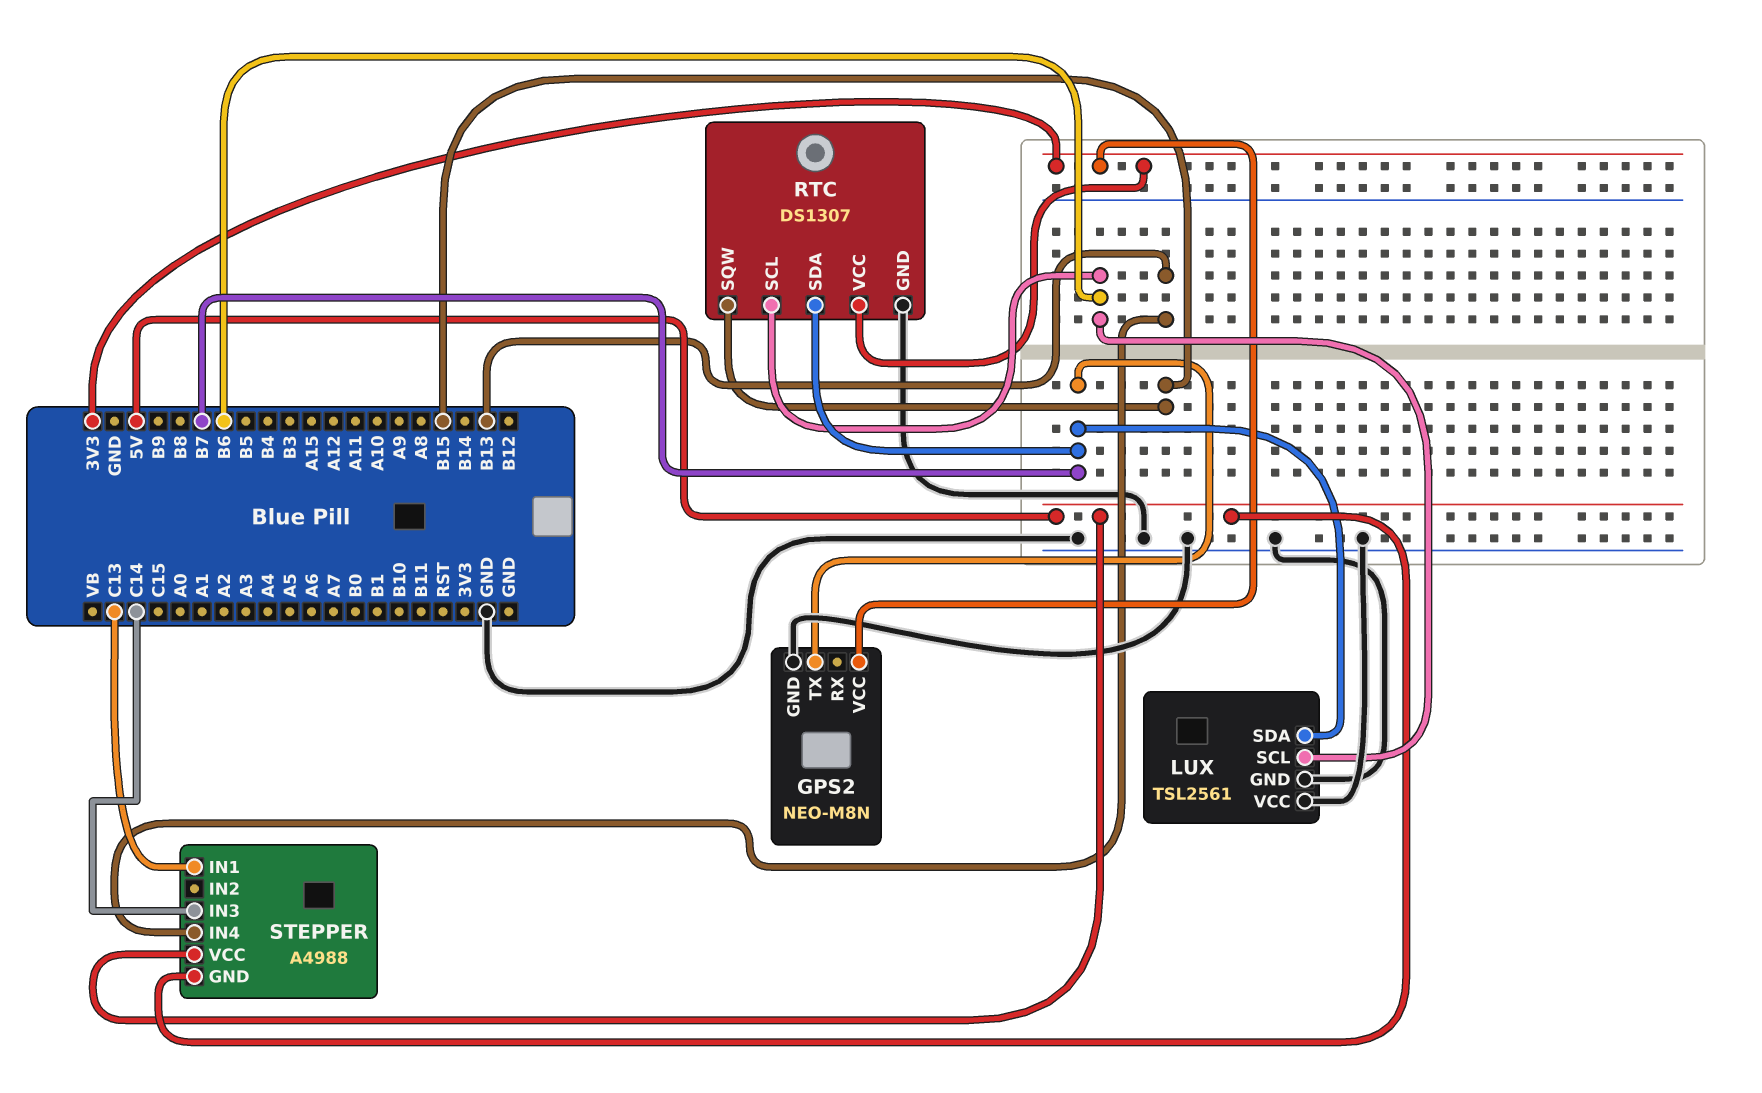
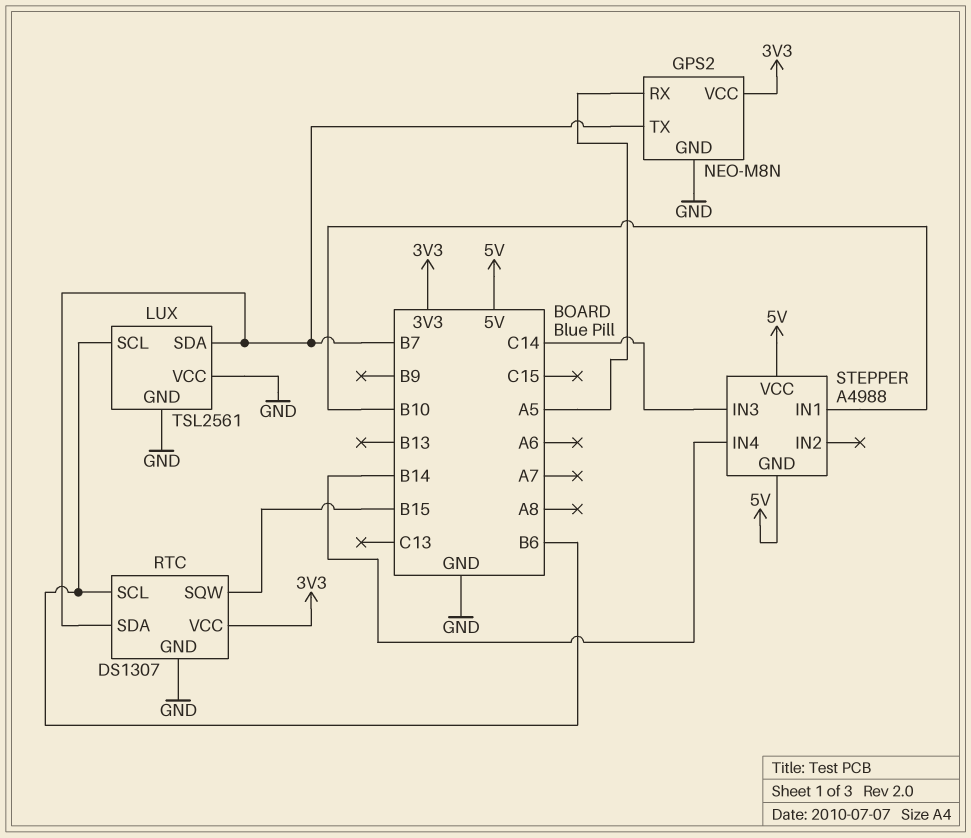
GPS2 pin RX: none -> A5
STEPPER pin IN1: C13 -> B10
STEPPER pin IN4: B13 -> B14

